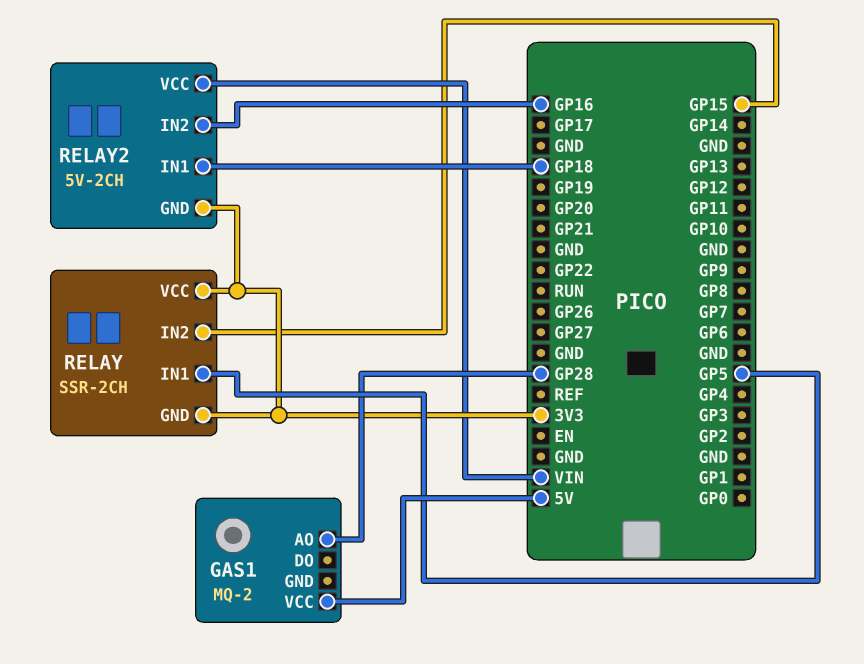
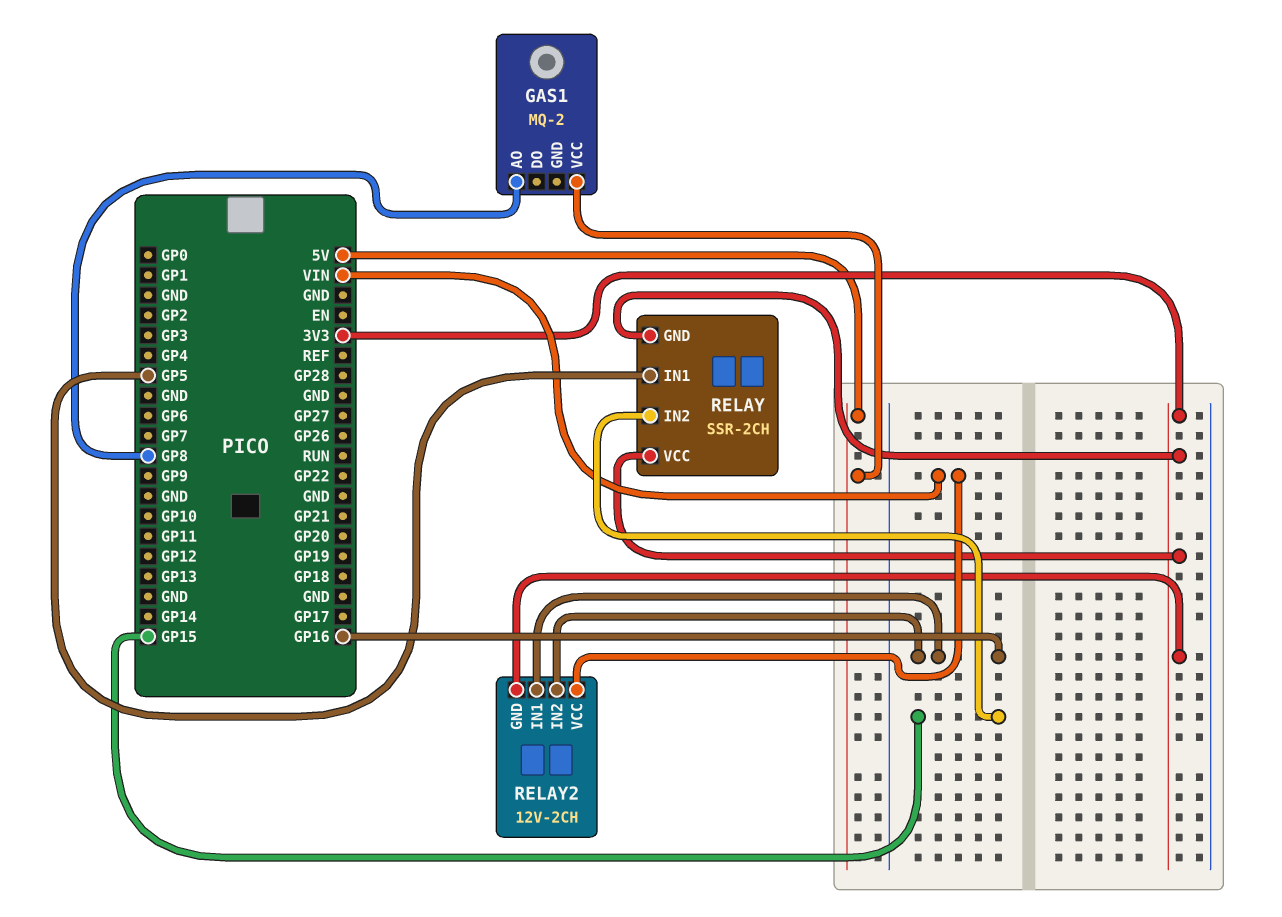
GAS1 pin AO: GP28 -> GP8
RELAY2: 5V-2CH -> 12V-2CH
RELAY2 pin IN1: GP18 -> GP16

